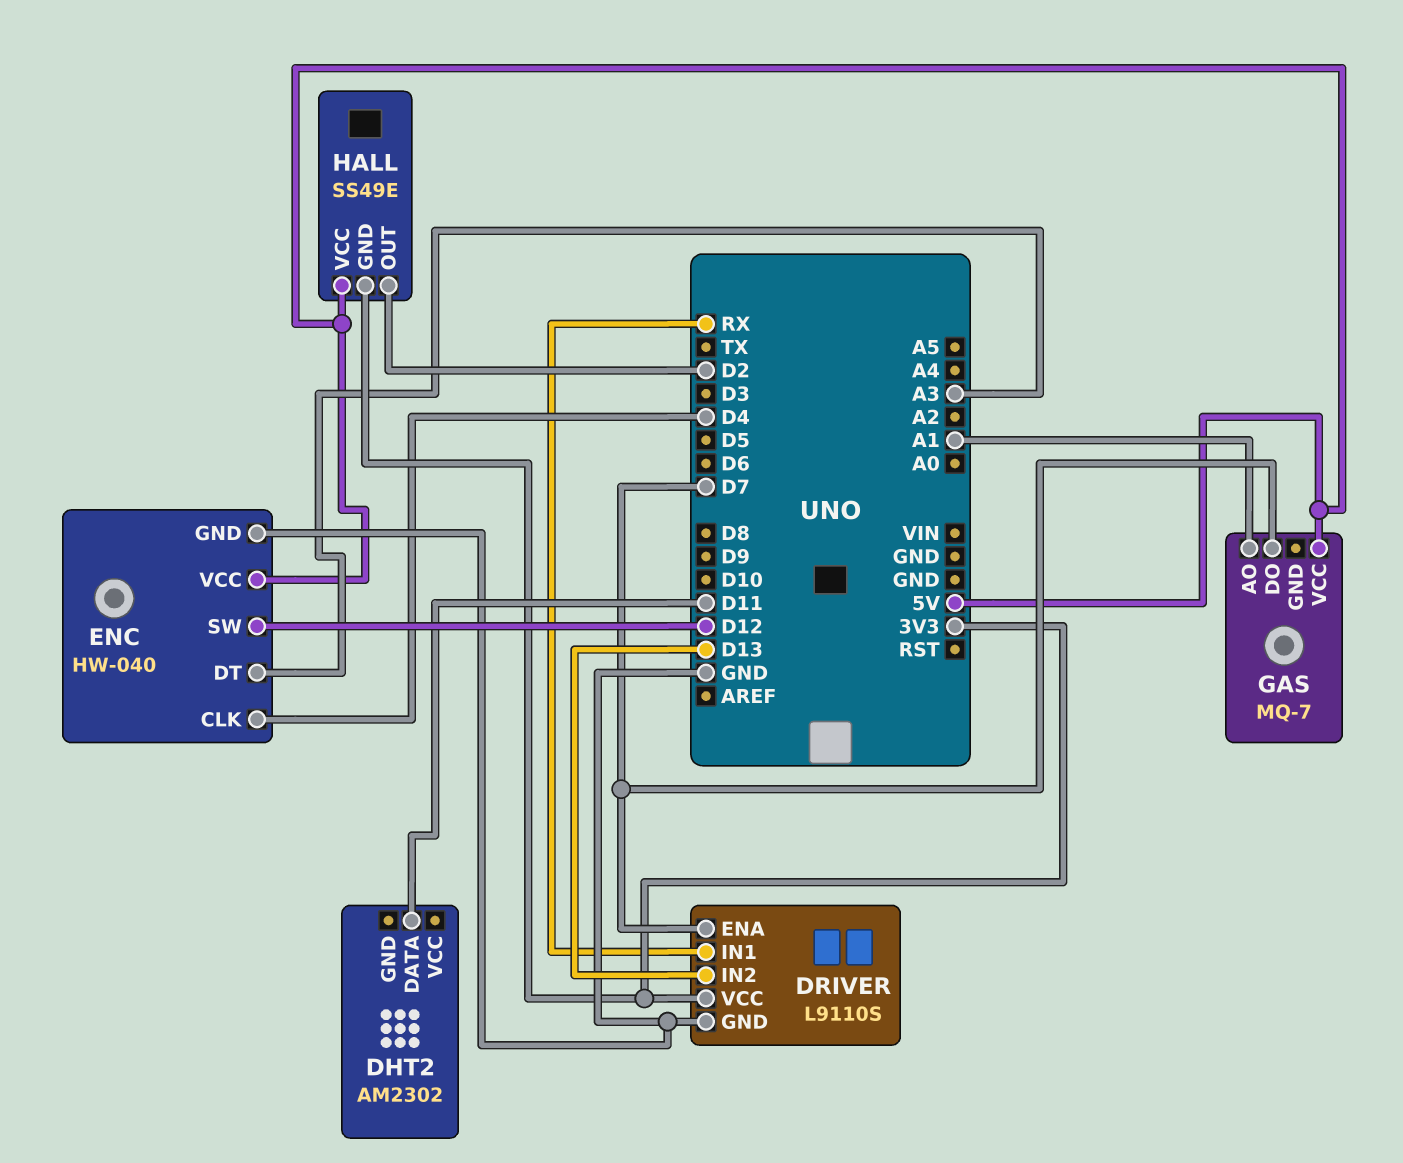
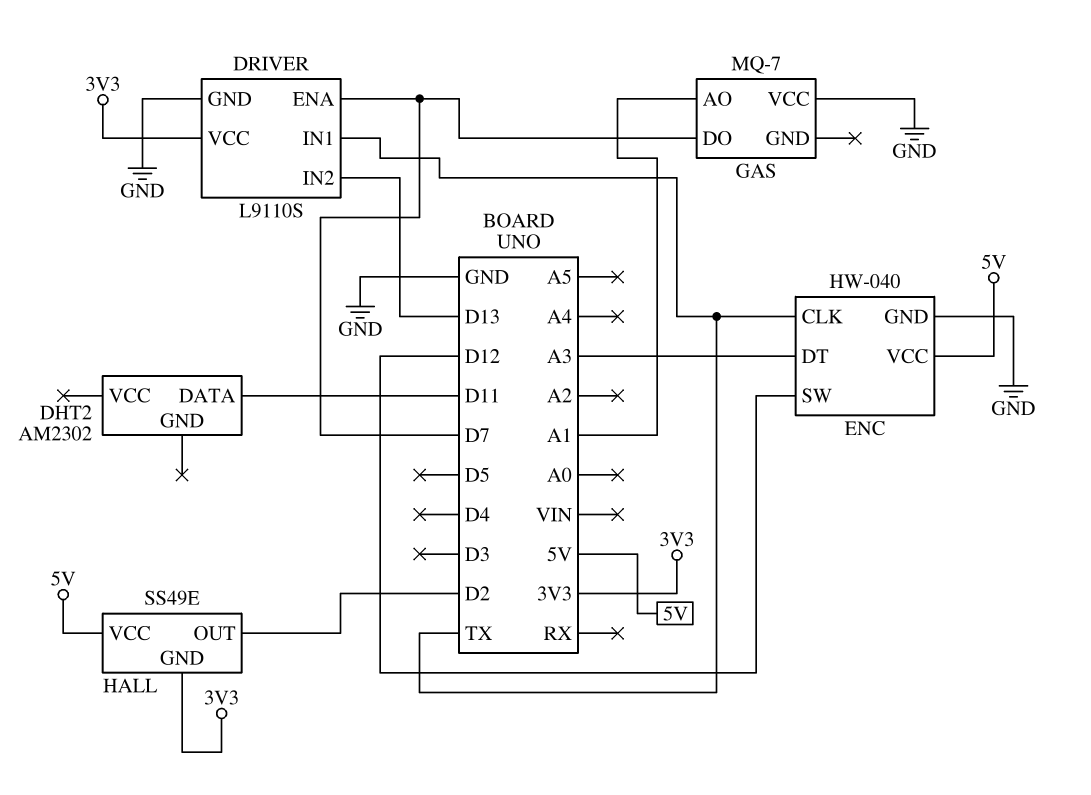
DRIVER pin IN1: RX -> TX
ENC pin CLK: D4 -> TX
GAS pin VCC: 5V -> GND

